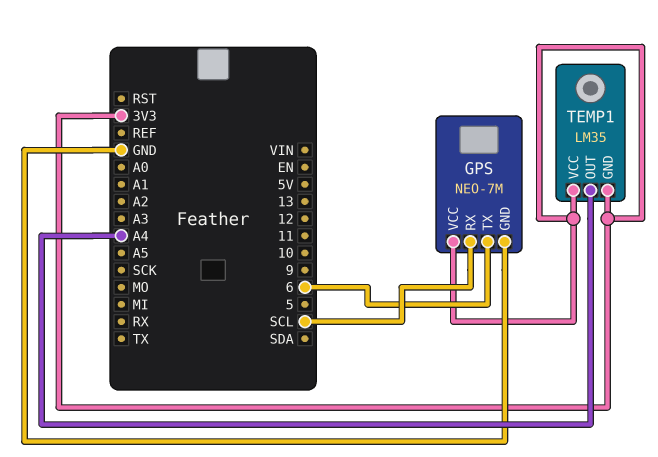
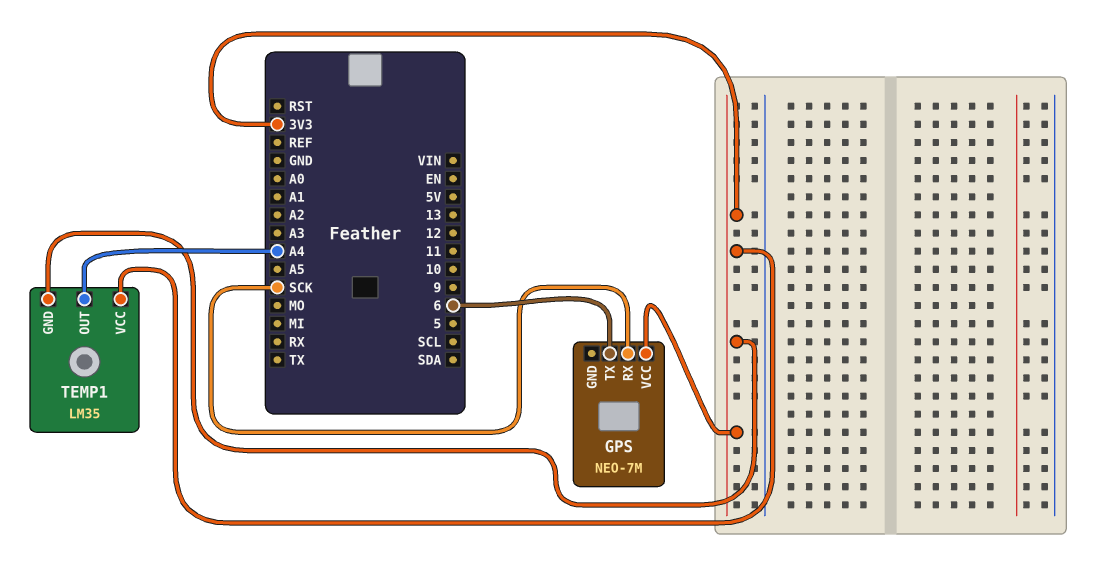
GPS pin GND: GND -> none
GPS pin RX: SCL -> SCK

